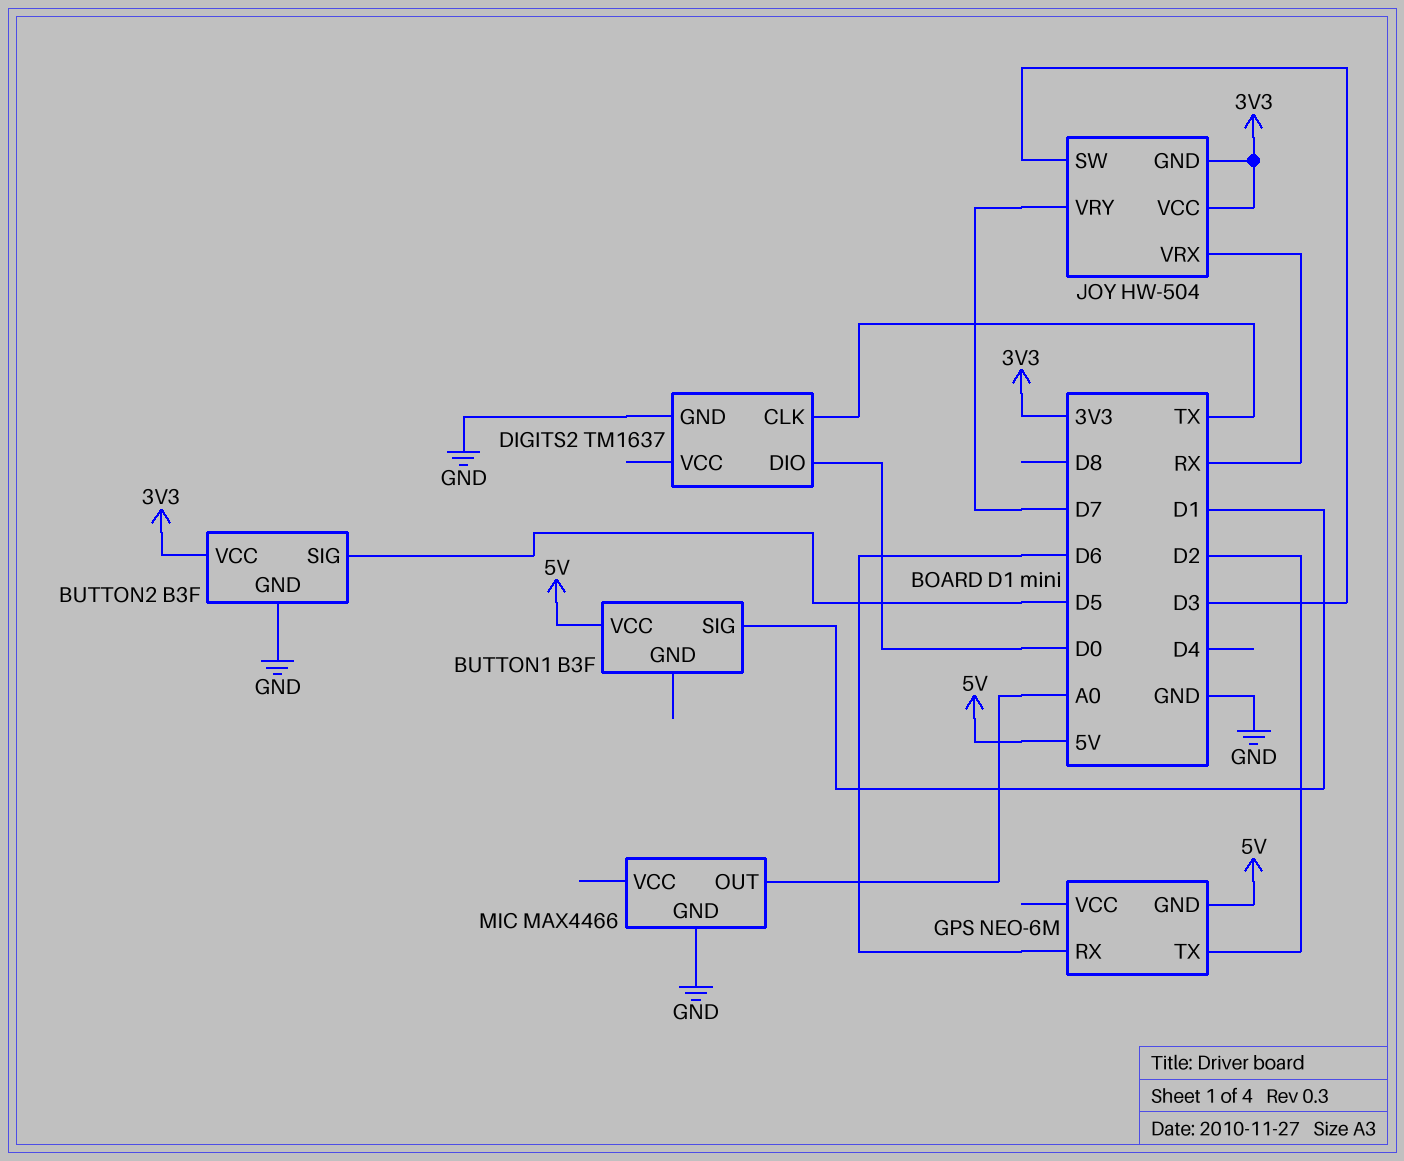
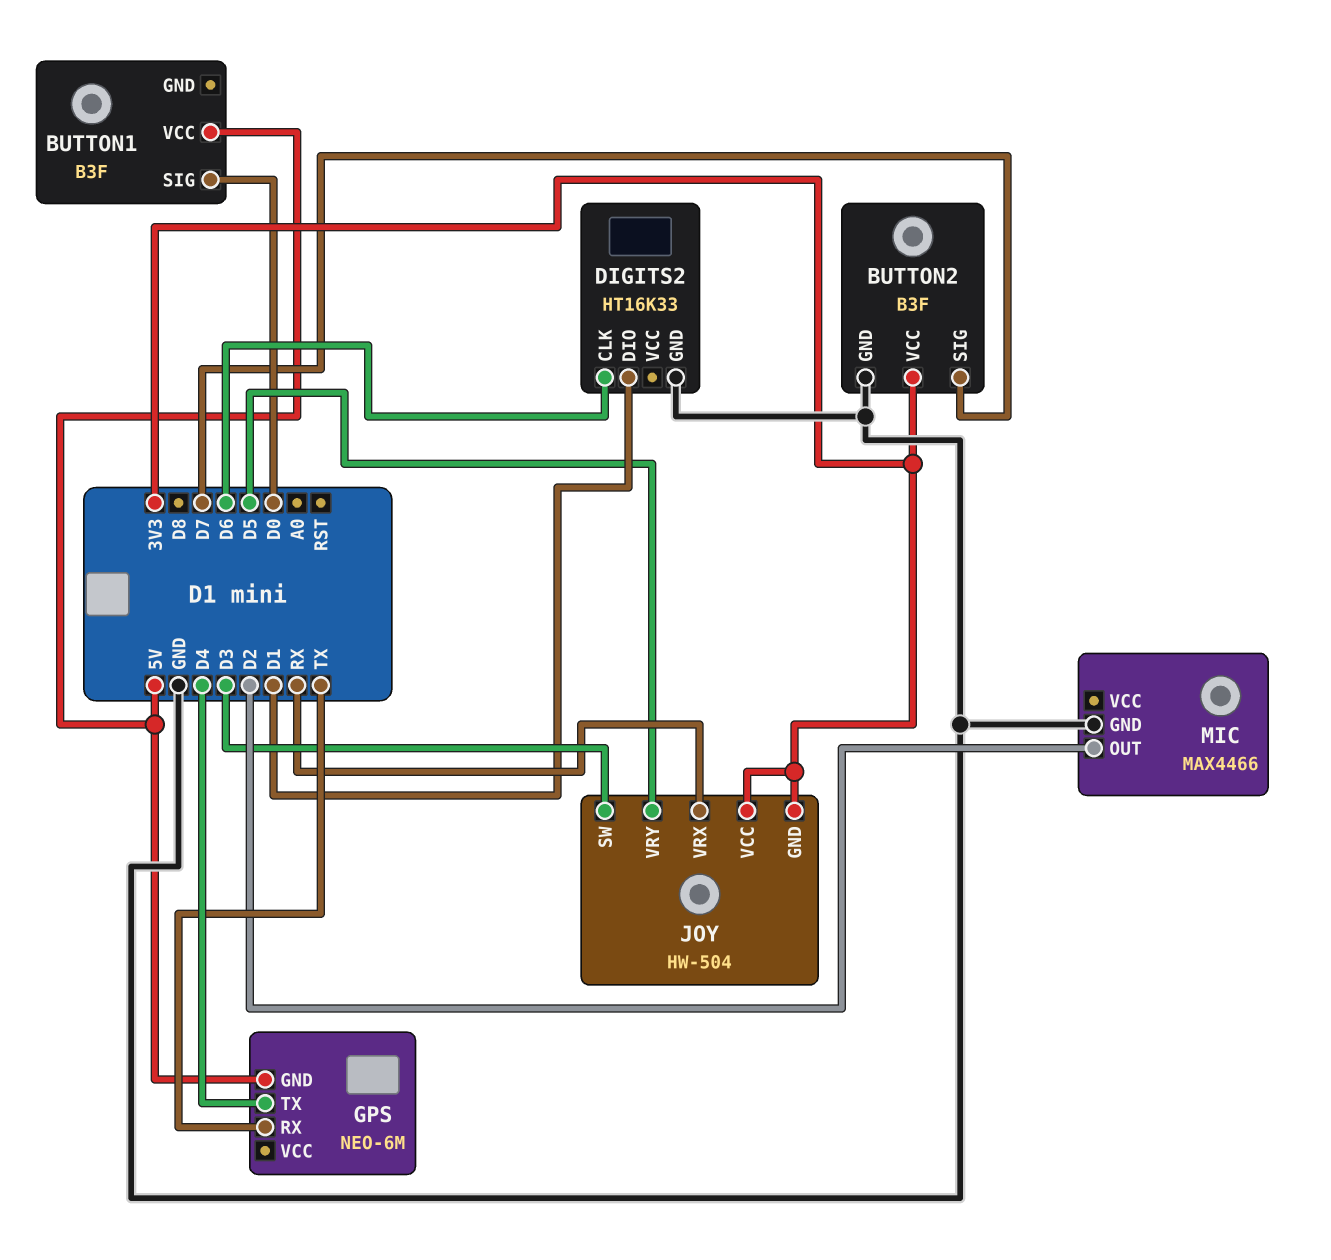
BUTTON1 pin SIG: D1 -> D0
BUTTON2 pin SIG: D5 -> D7
DIGITS2: TM1637 -> HT16K33
DIGITS2 pin CLK: TX -> D6
DIGITS2 pin DIO: D0 -> D1
GPS pin RX: D6 -> TX
GPS pin TX: D2 -> D4
JOY pin VRY: D7 -> D5
MIC pin OUT: A0 -> D2

